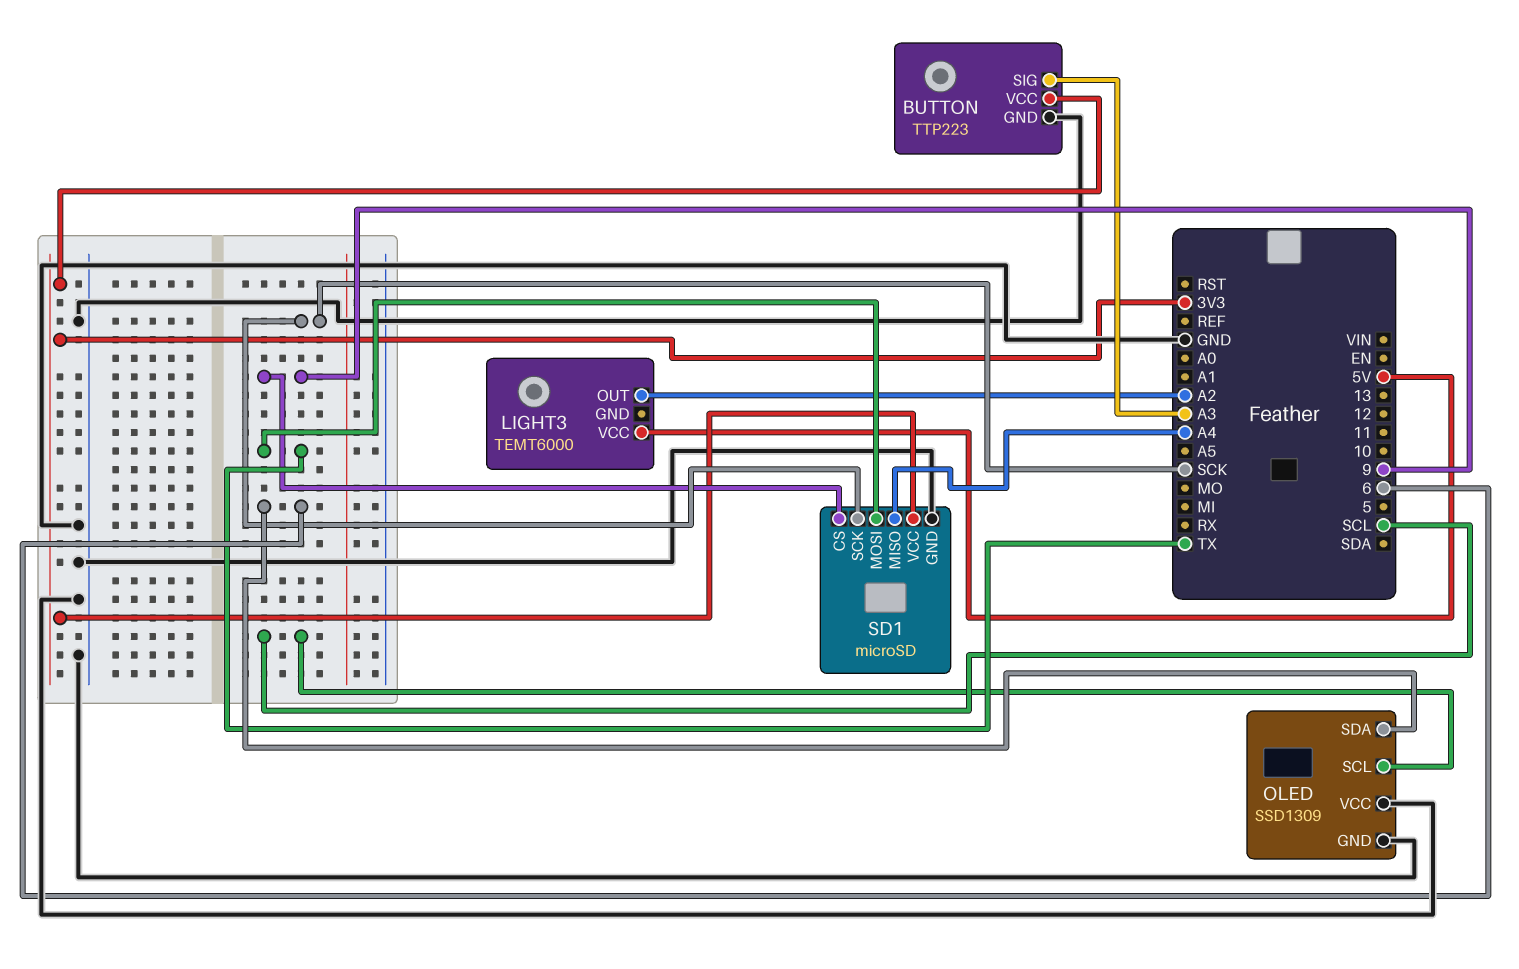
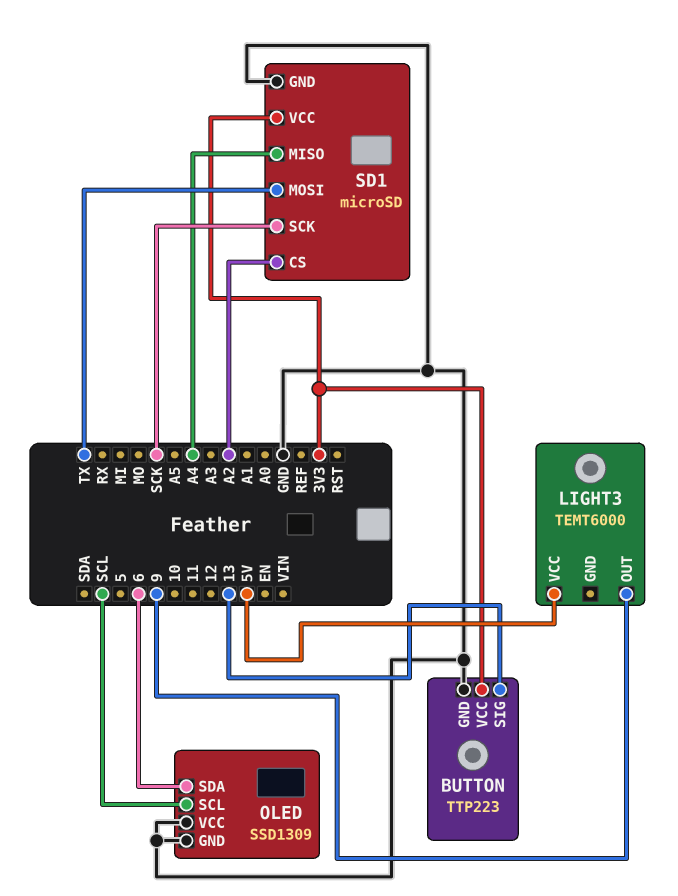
BUTTON pin SIG: A3 -> 13
LIGHT3 pin OUT: A2 -> 9
SD1 pin CS: 9 -> A2

